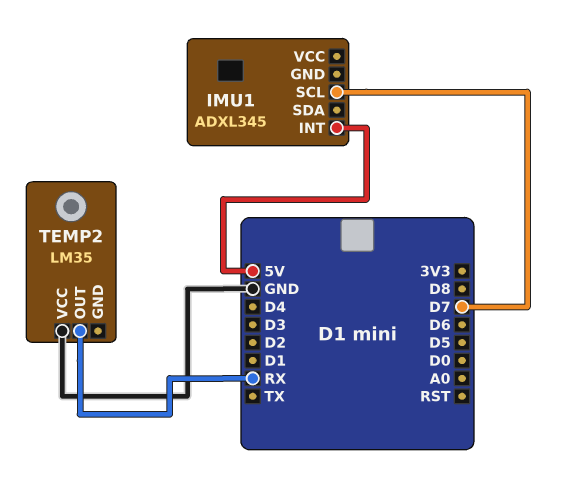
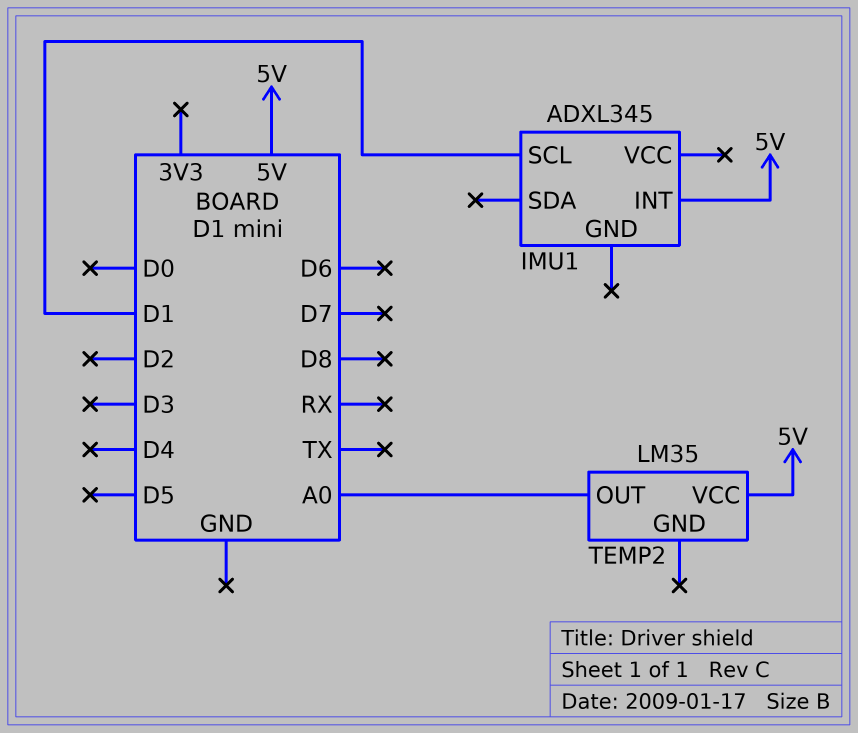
IMU1 pin SCL: D7 -> D1
TEMP2 pin OUT: RX -> A0
TEMP2 pin VCC: GND -> 5V

